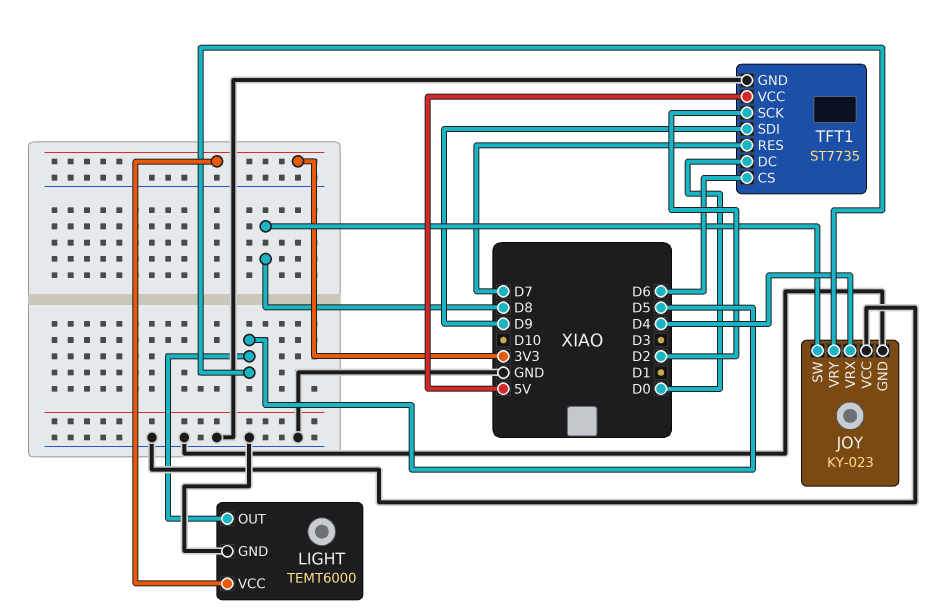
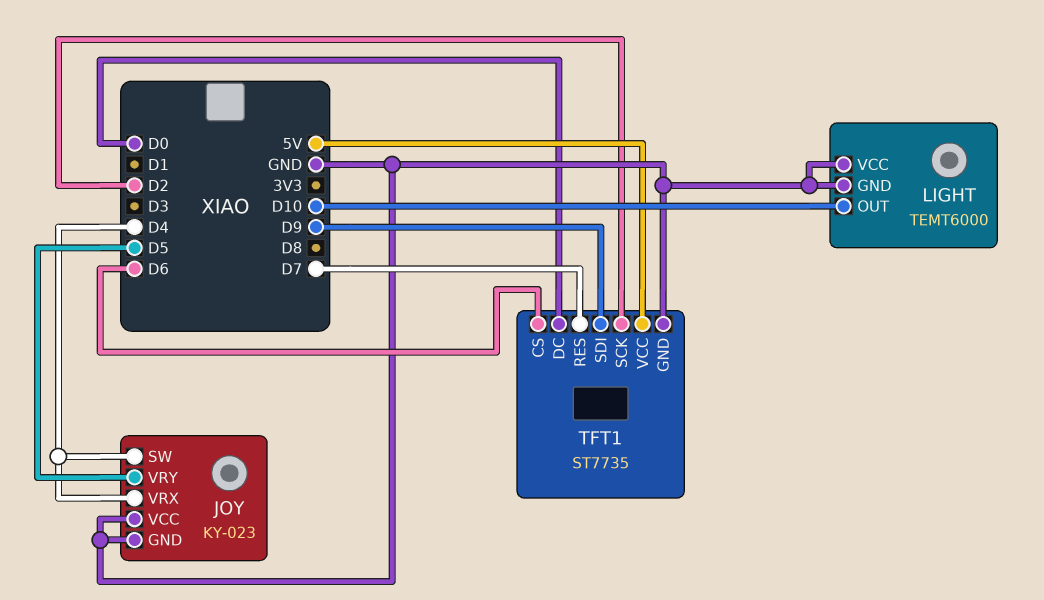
JOY pin SW: D8 -> D4
LIGHT pin OUT: D5 -> D10
LIGHT pin VCC: 3V3 -> GND

